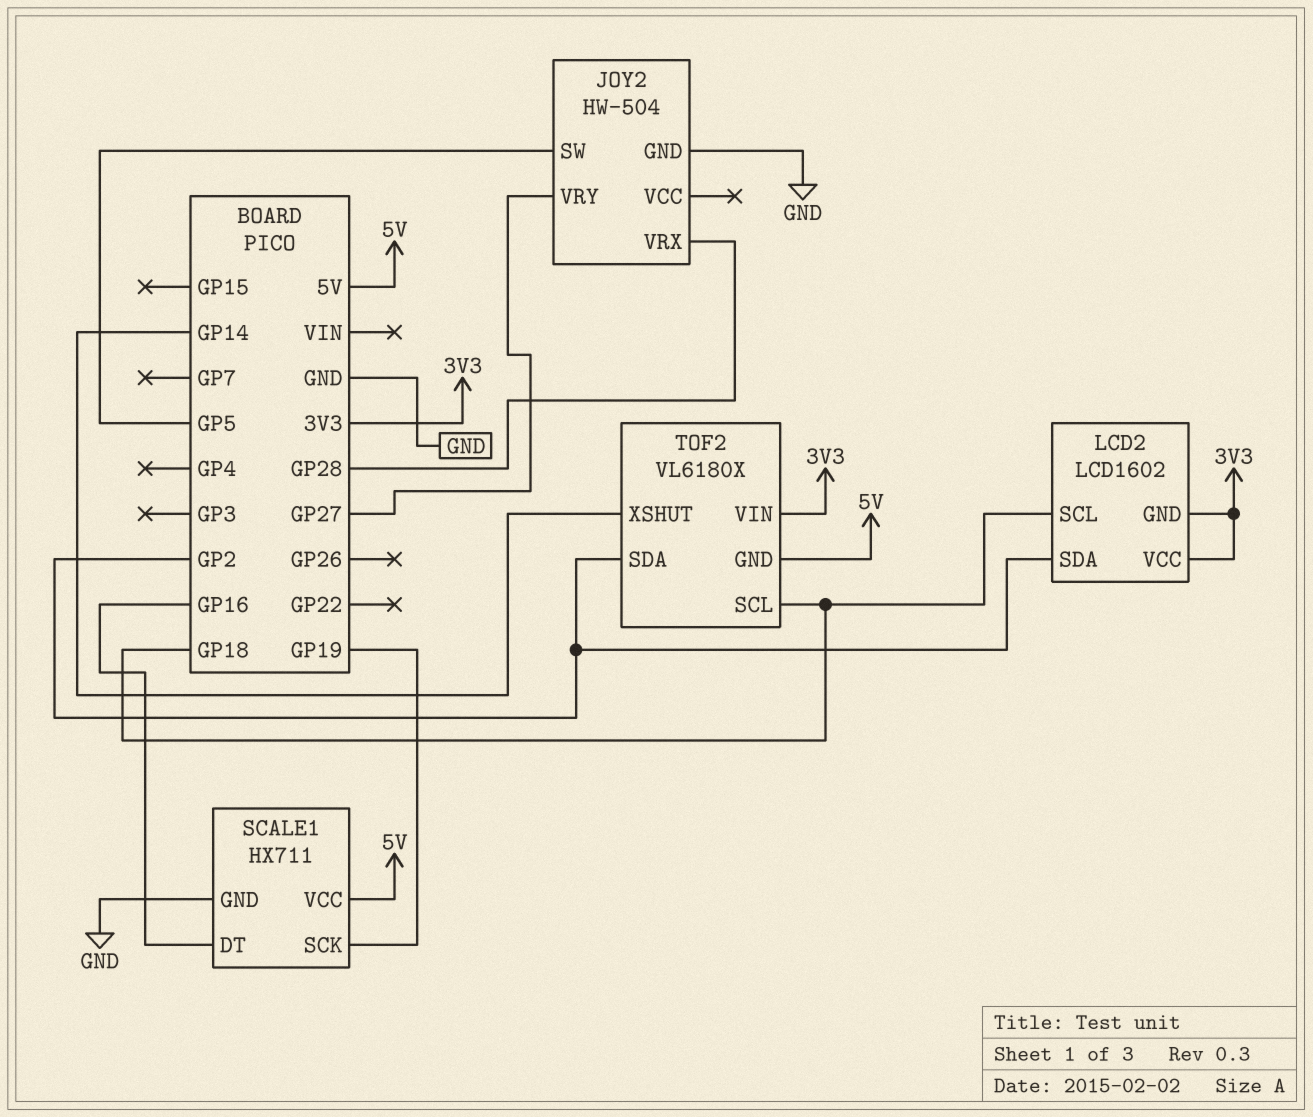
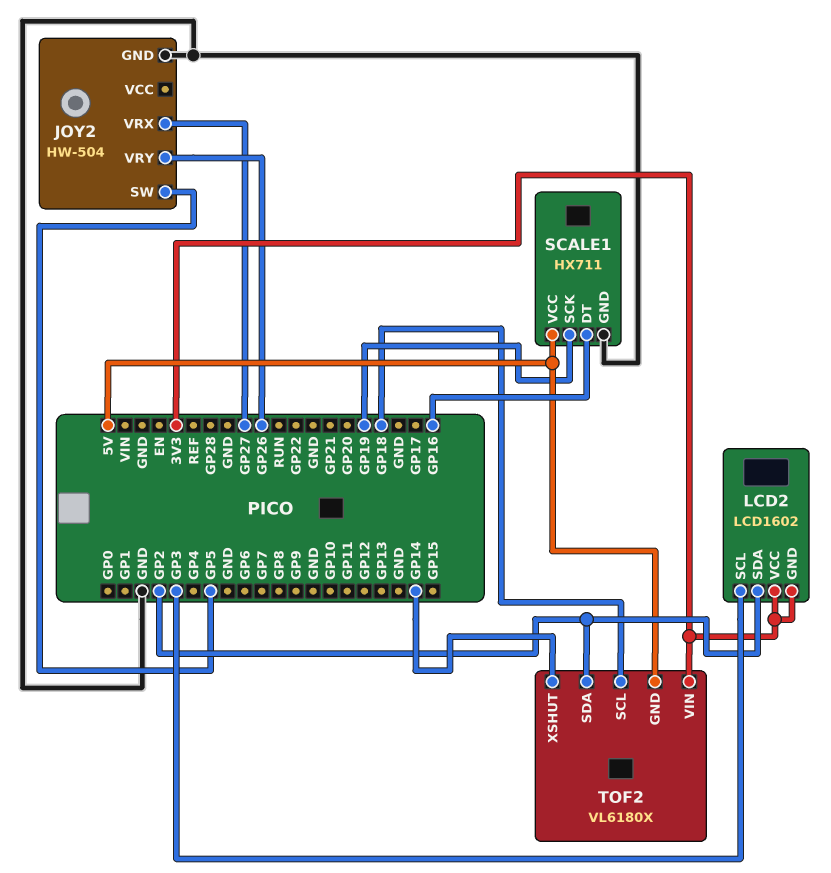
JOY2 pin VRX: GP28 -> GP27
JOY2 pin VRY: GP27 -> GP26
LCD2 pin SCL: GP18 -> GP3

